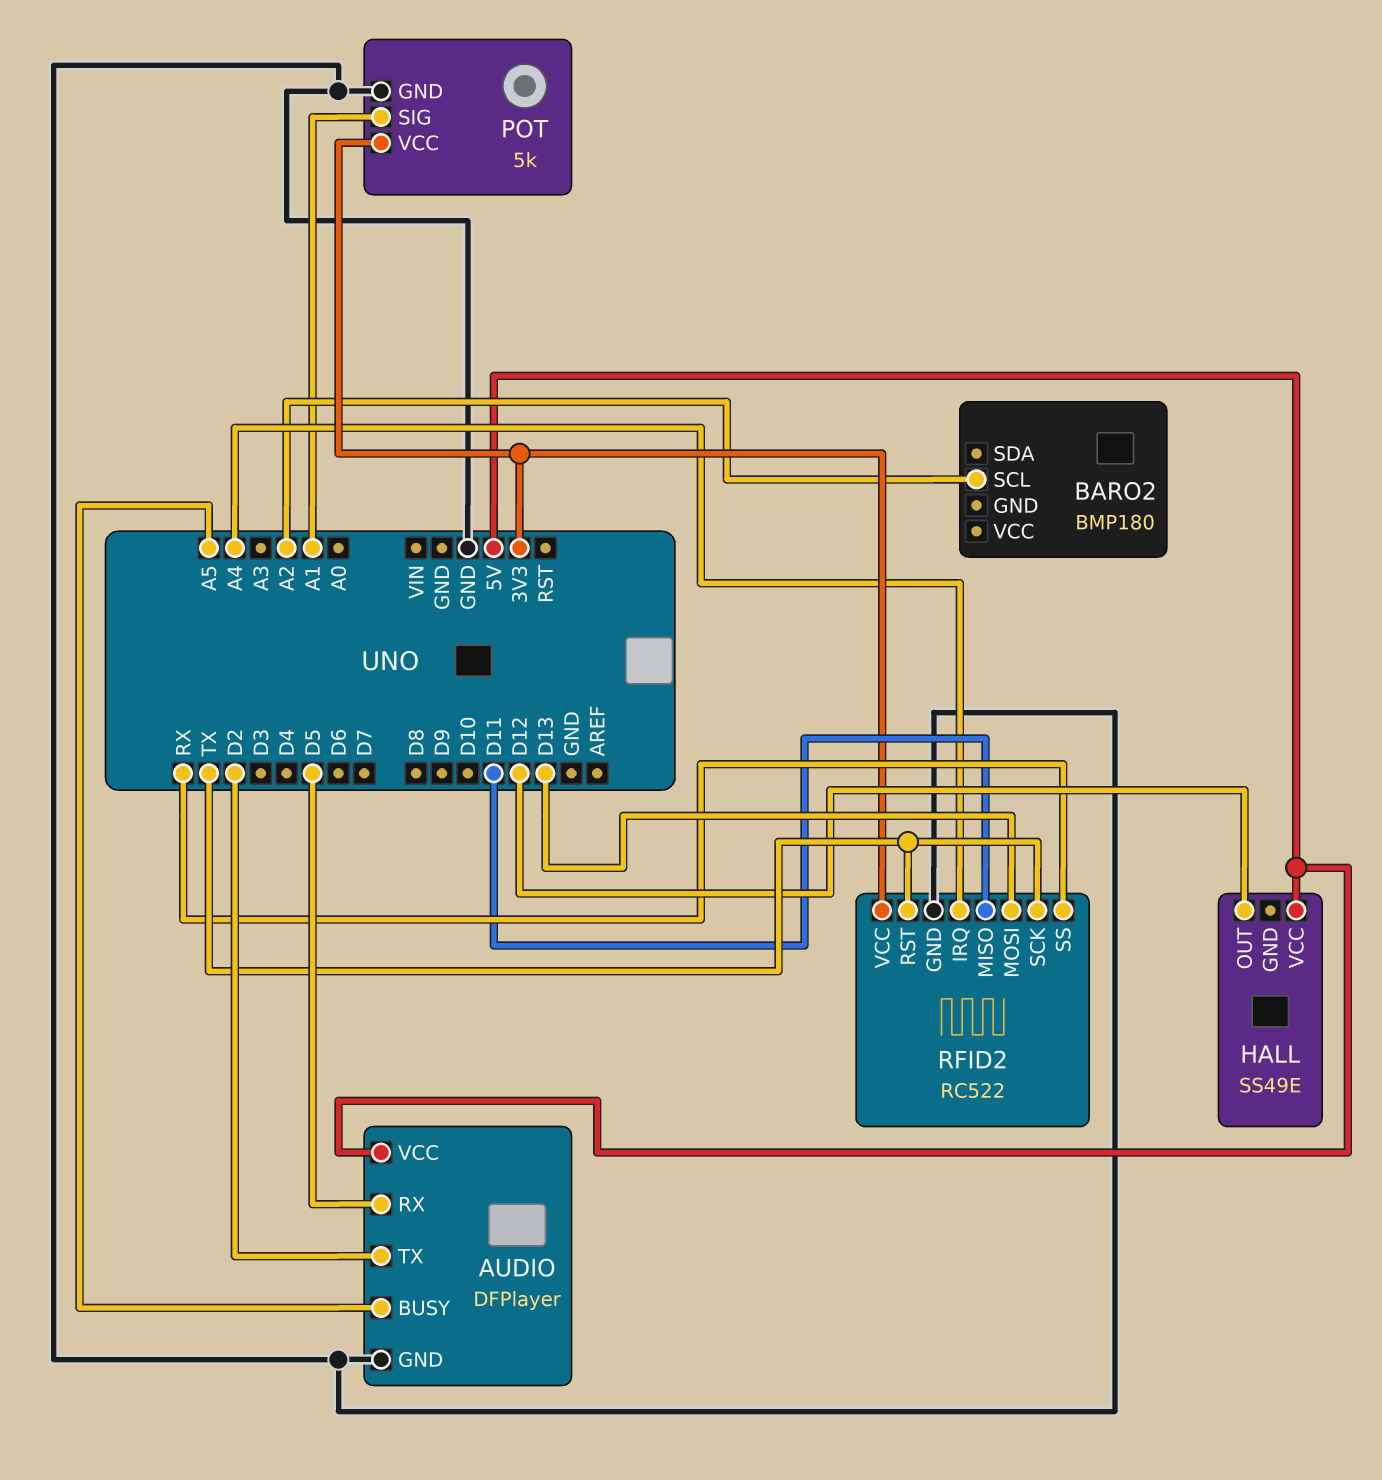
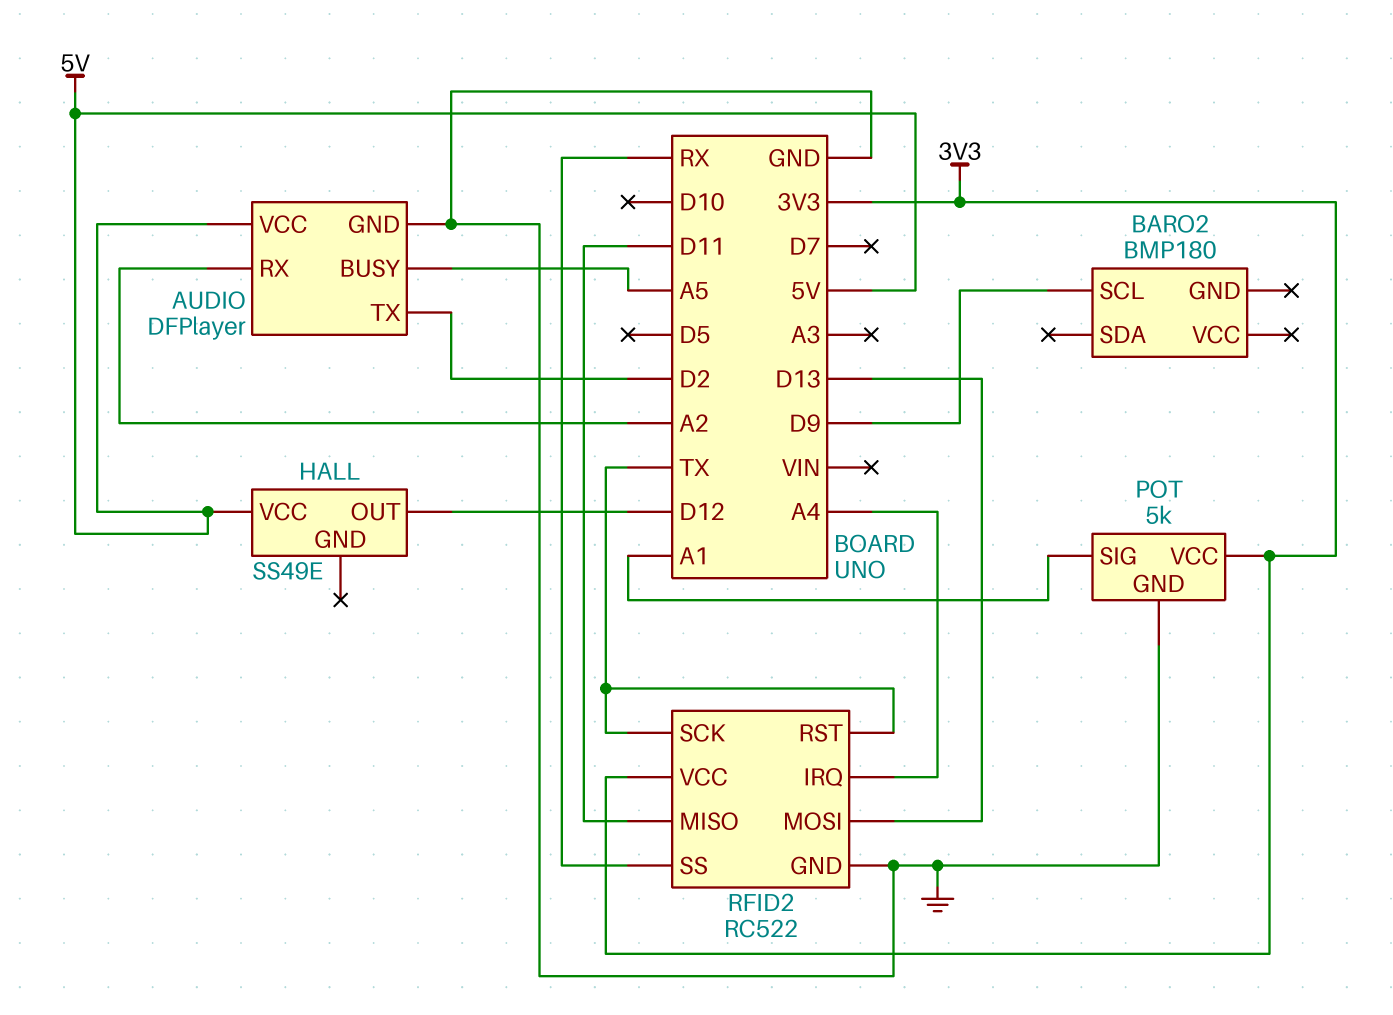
AUDIO pin RX: D5 -> A2
BARO2 pin SCL: A2 -> D9

